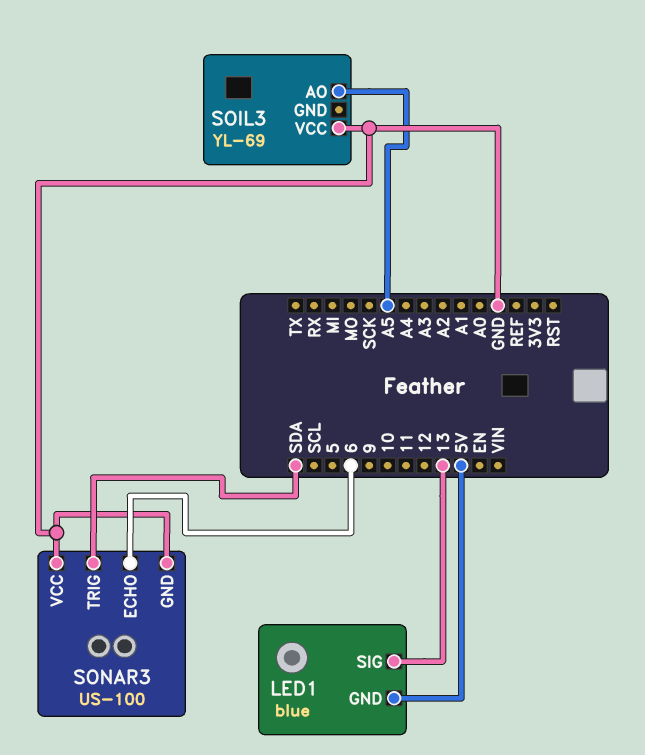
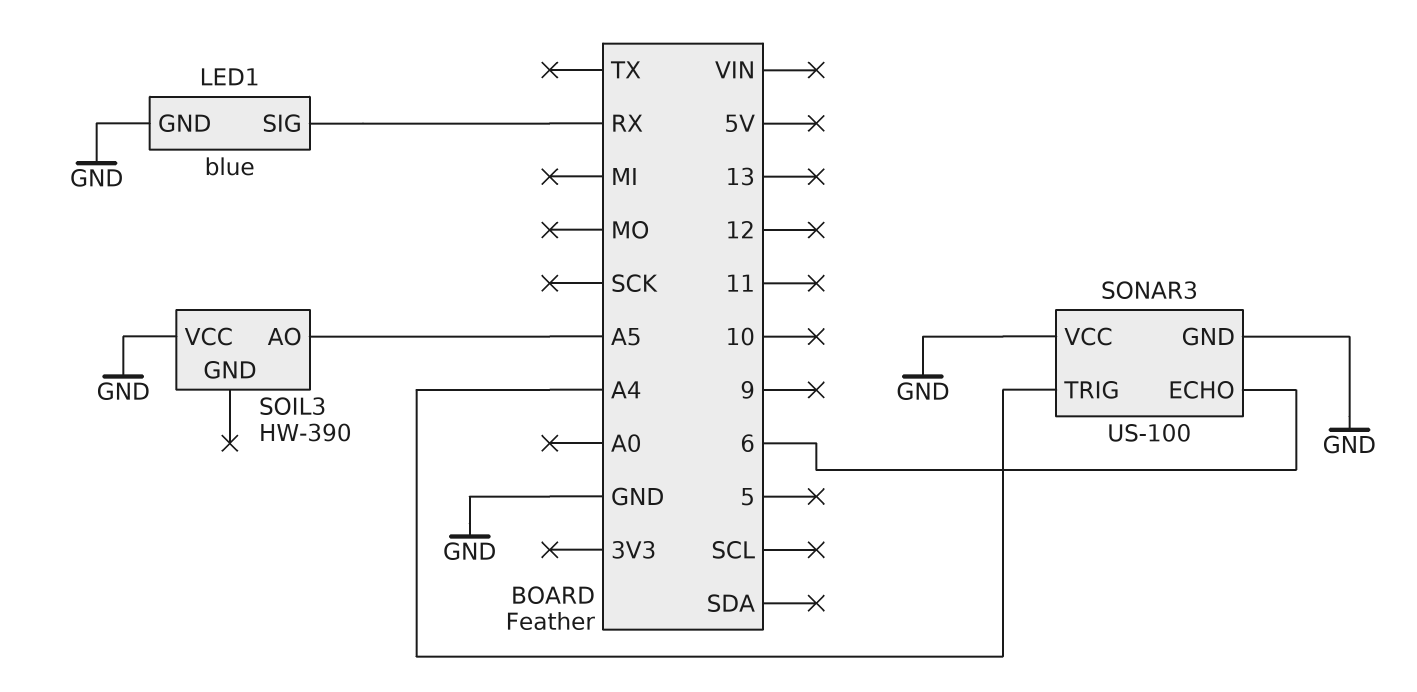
LED1 pin GND: 5V -> GND
LED1 pin SIG: 13 -> RX
SOIL3: YL-69 -> HW-390
SONAR3 pin TRIG: SDA -> A4

